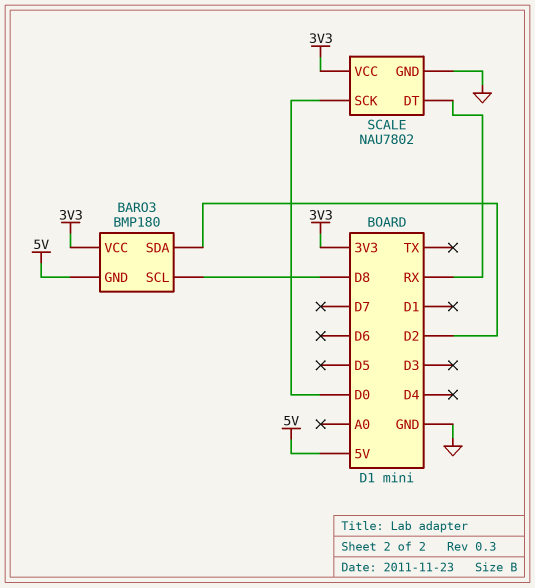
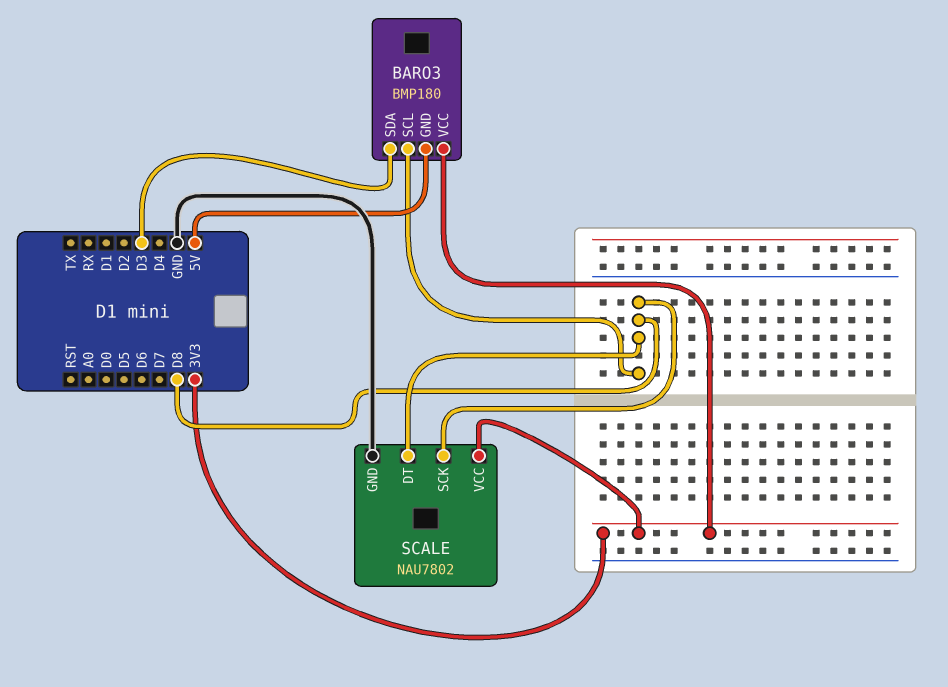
BARO3 pin SDA: D2 -> D3
SCALE pin DT: RX -> D8
SCALE pin SCK: D0 -> D8

